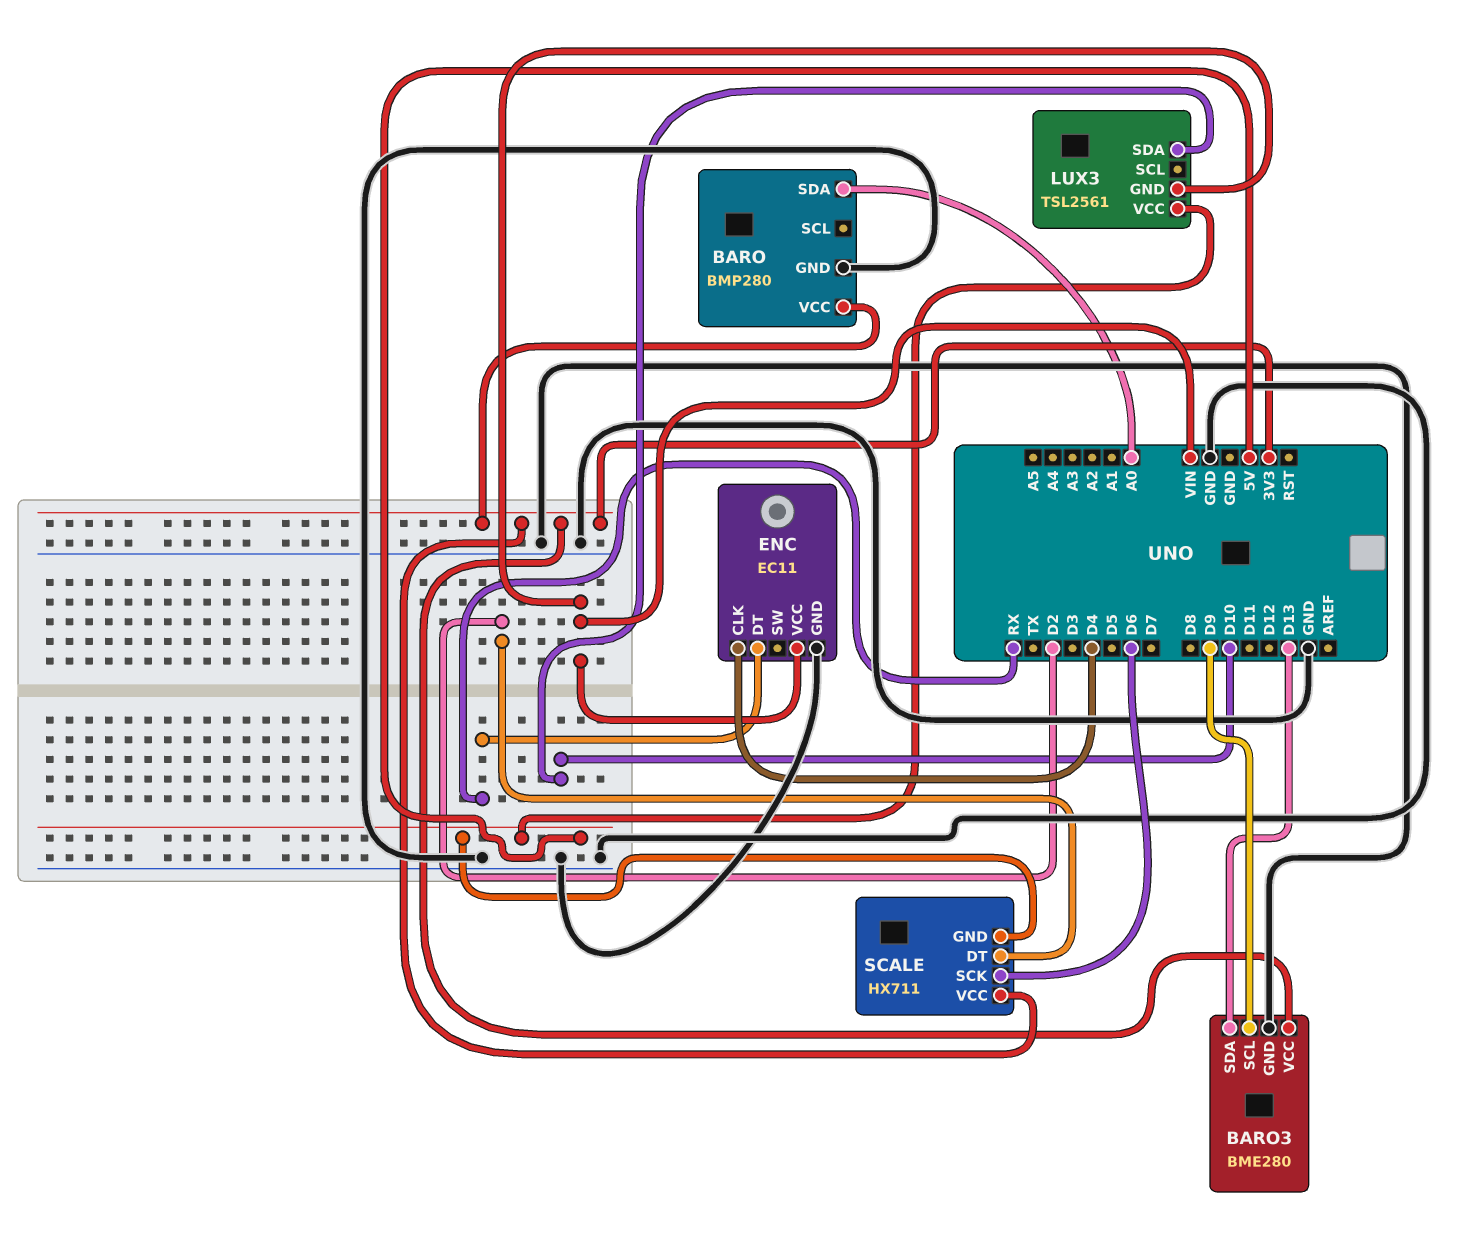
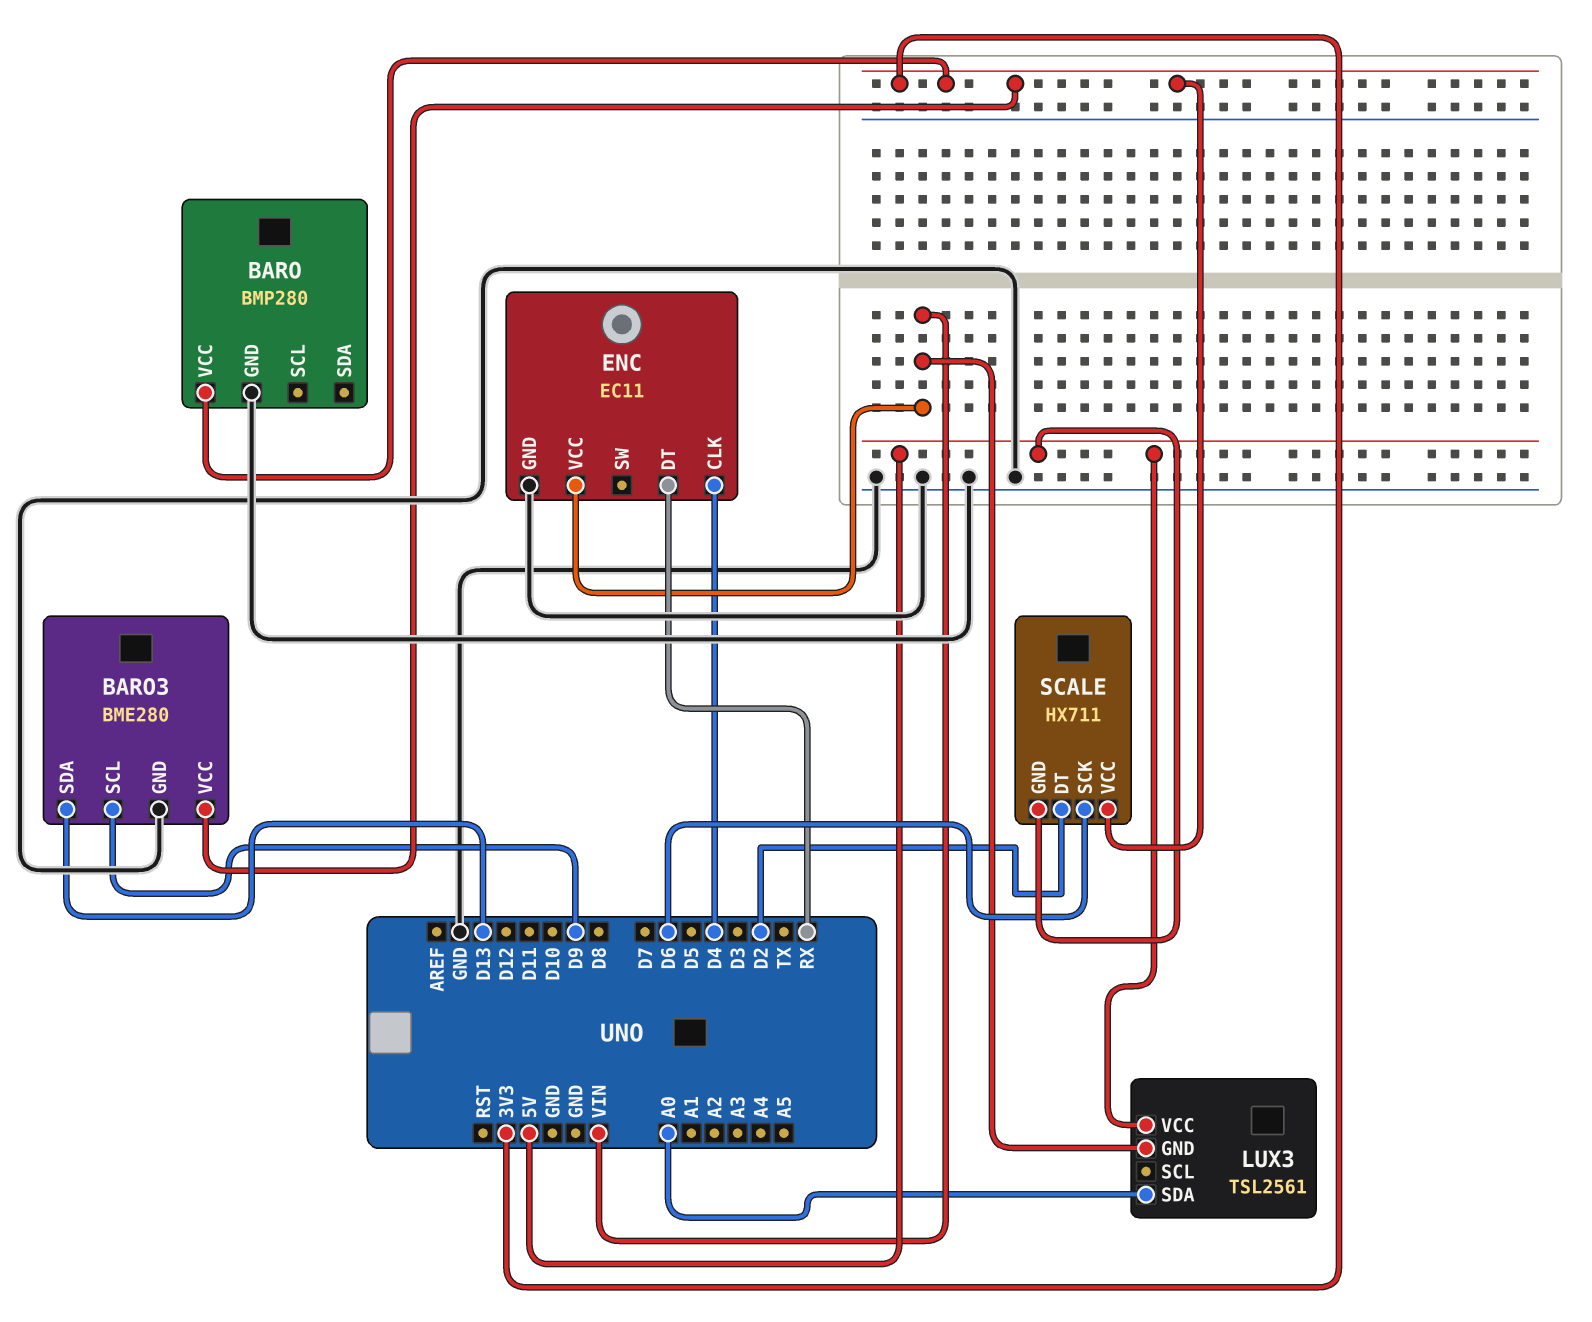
BARO pin SDA: A0 -> none
LUX3 pin SDA: D10 -> A0

